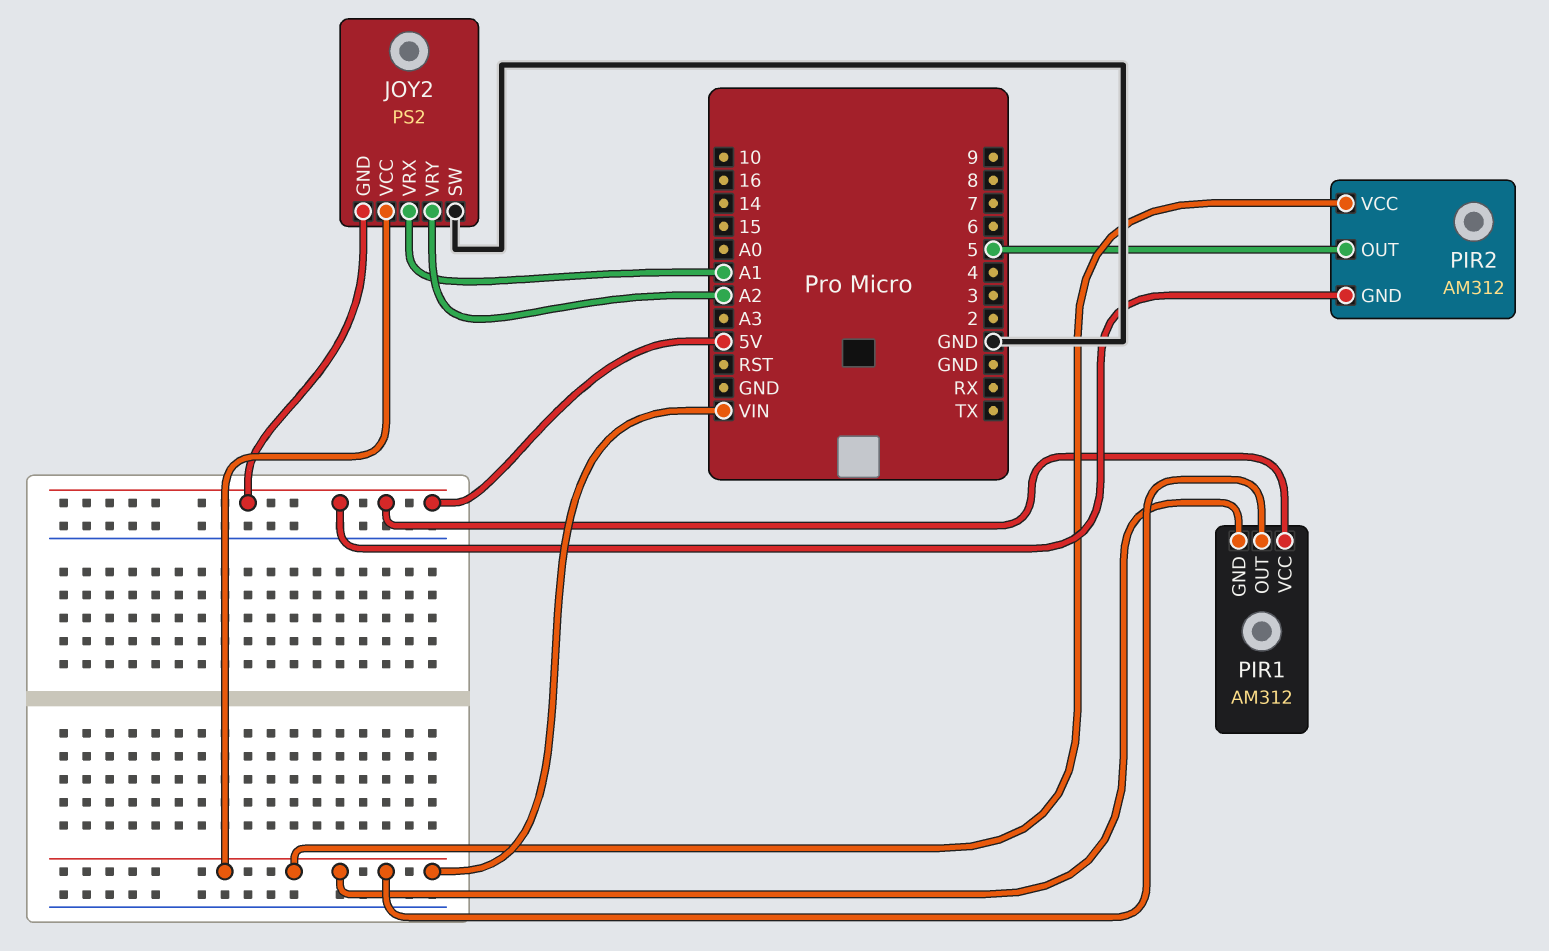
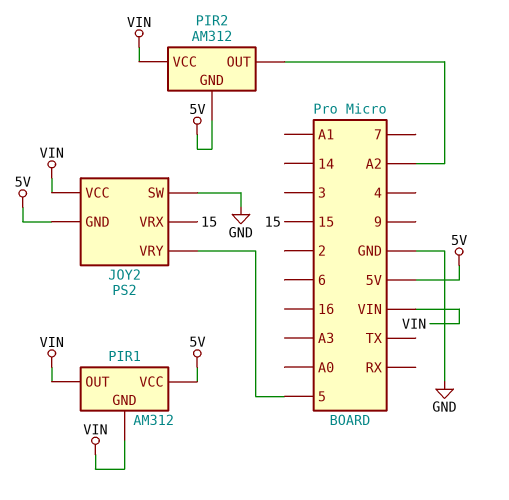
JOY2 pin VRX: A1 -> 15
JOY2 pin VRY: A2 -> 5
PIR2 pin OUT: 5 -> A2

